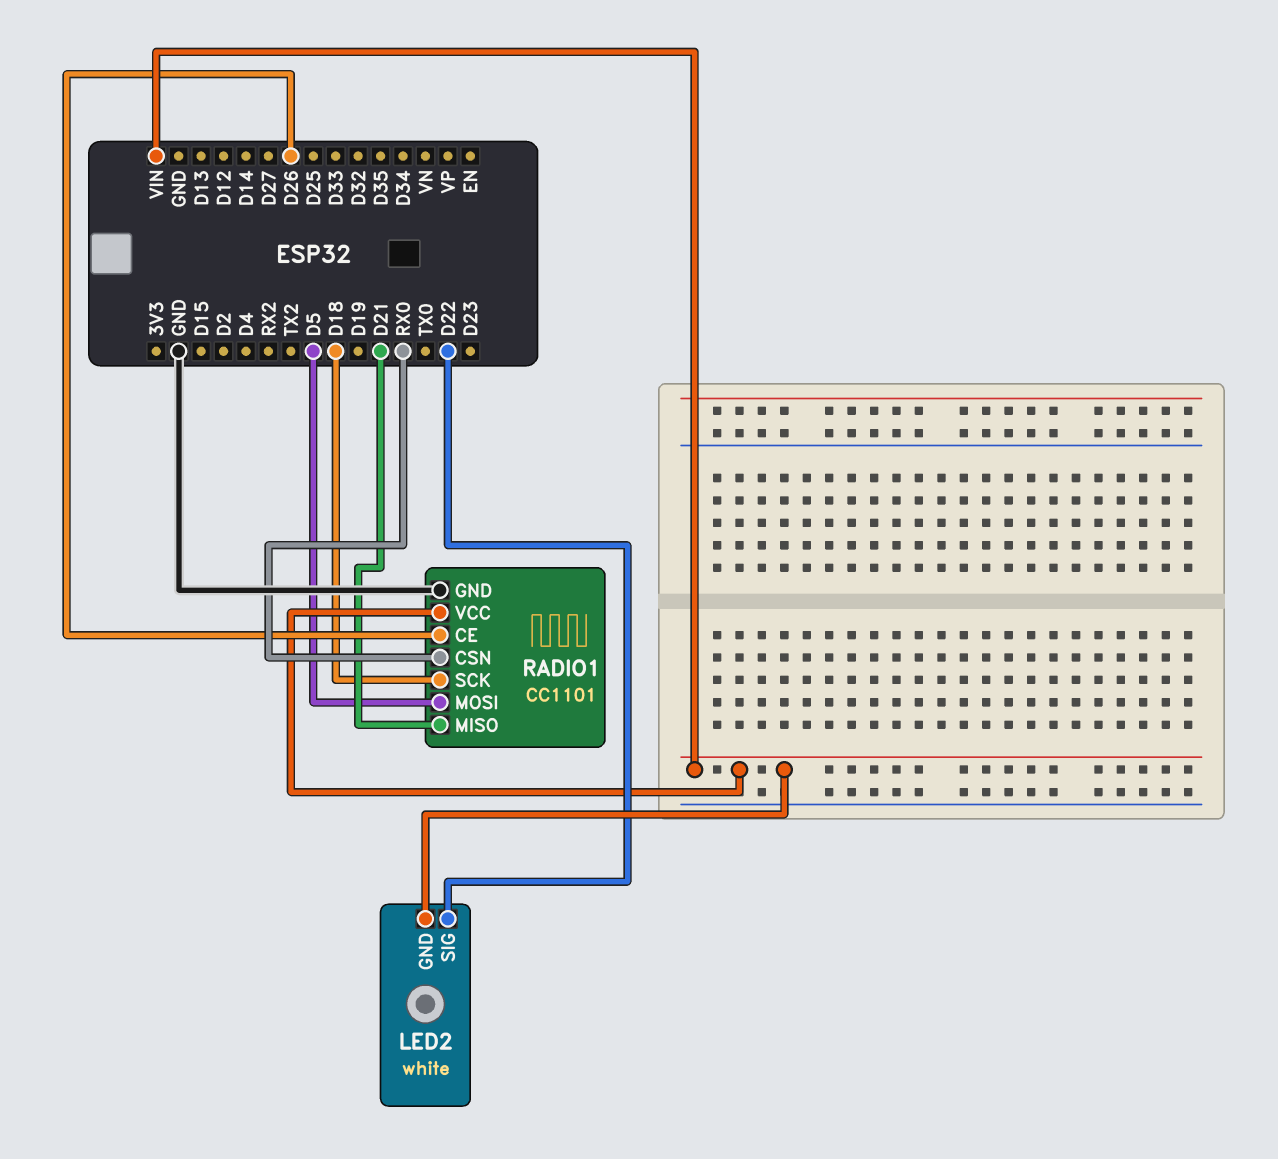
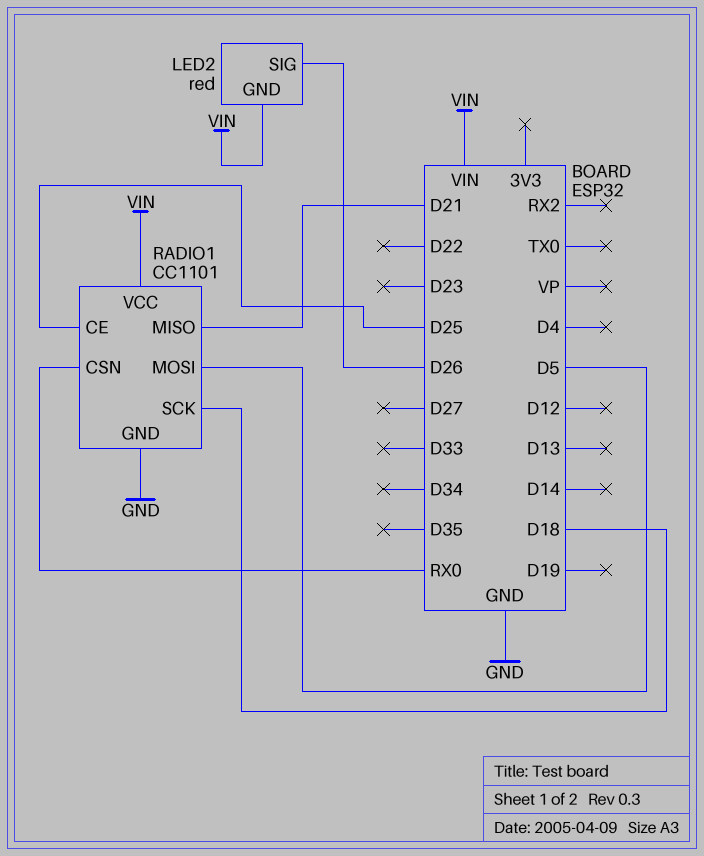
LED2: white -> red
LED2 pin SIG: D22 -> D26
RADIO1 pin CE: D26 -> D25

